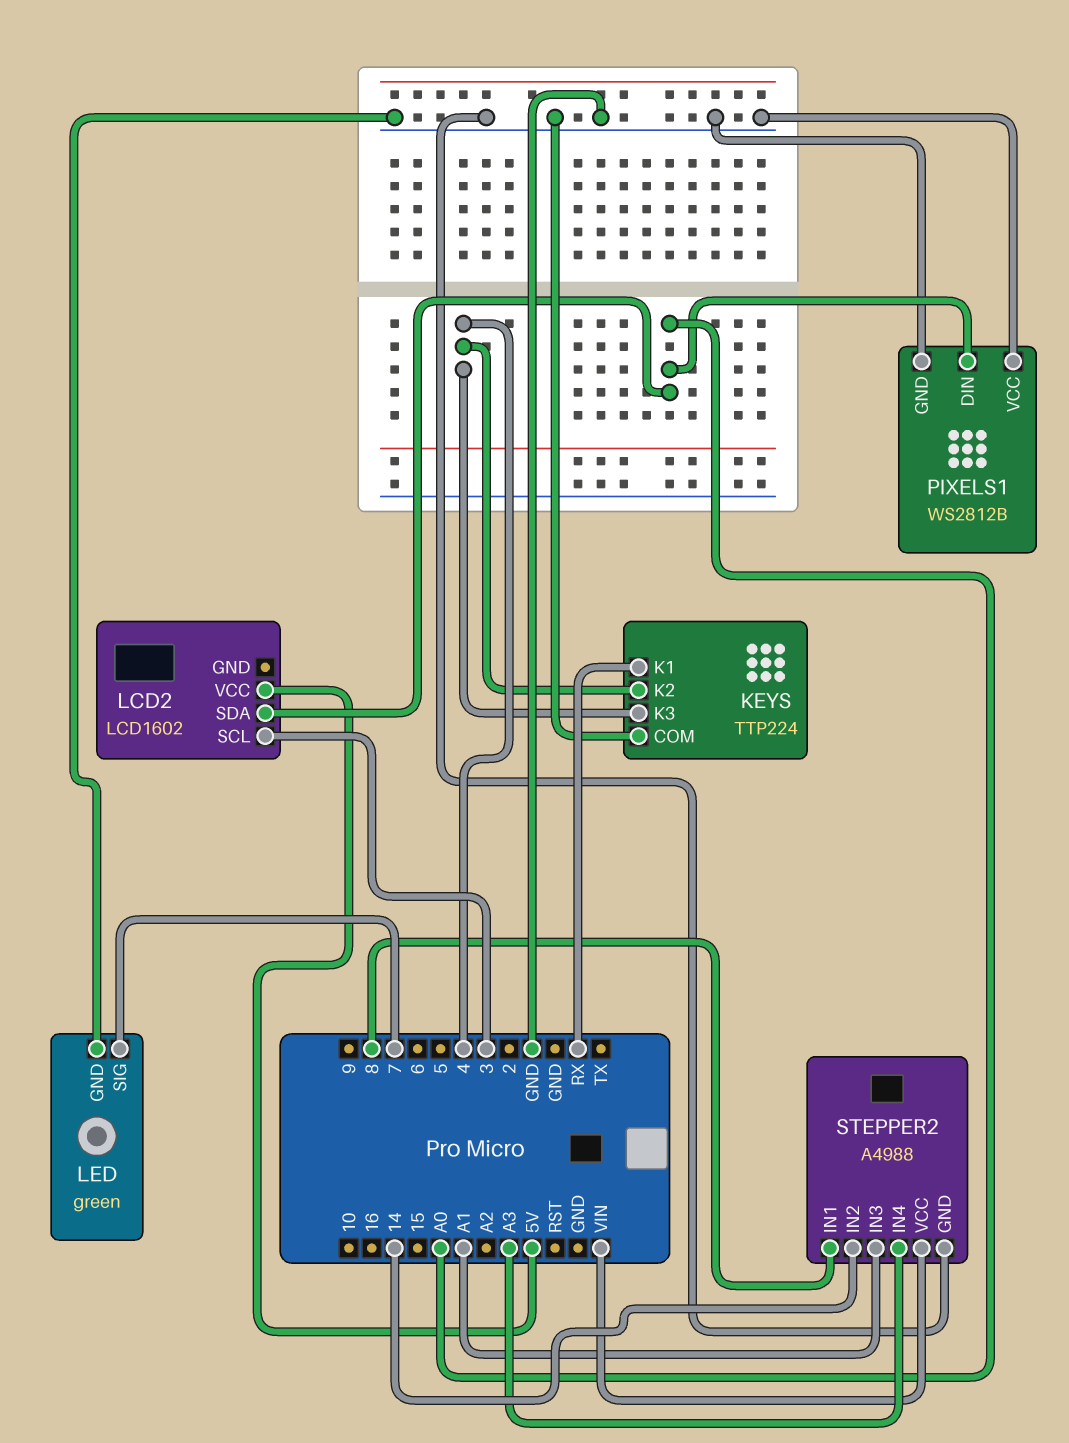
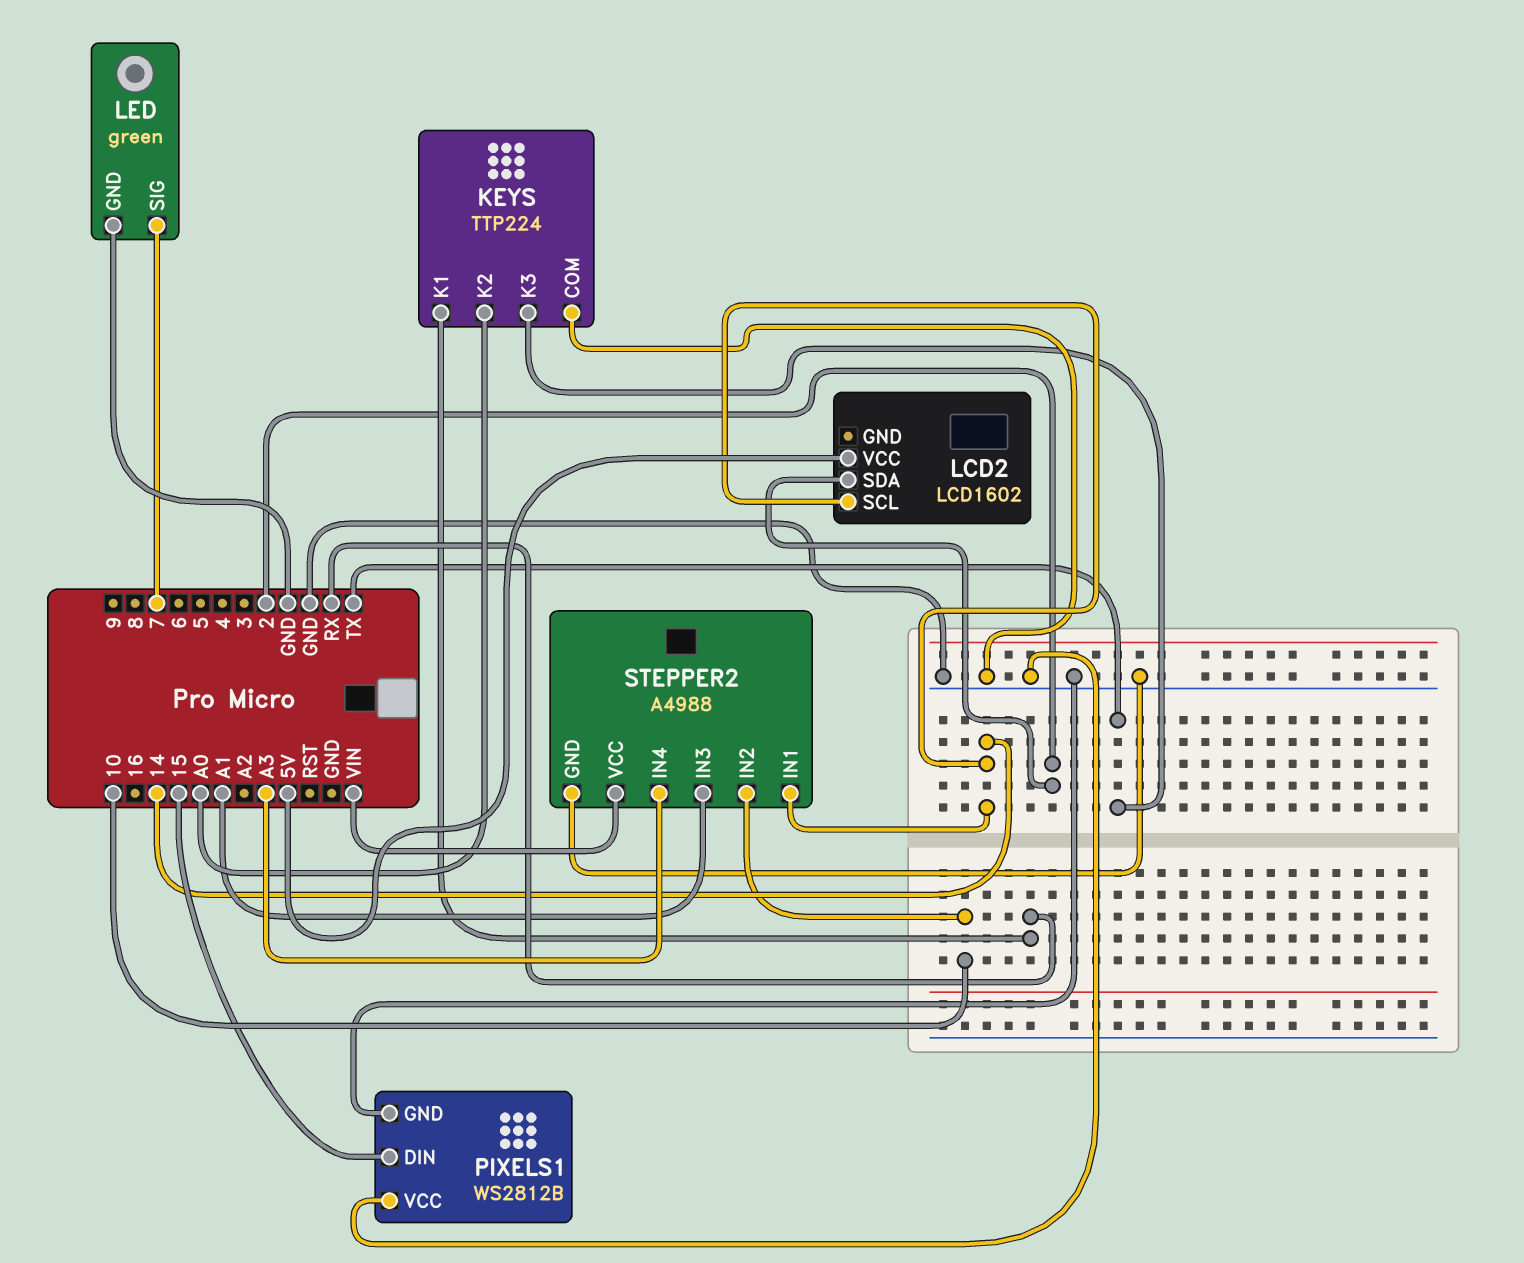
KEYS pin K2: 4 -> A0
KEYS pin K3: 4 -> TX
LCD2 pin SCL: 3 -> 14
LCD2 pin SDA: A0 -> 2
PIXELS1 pin DIN: A0 -> 15
STEPPER2 pin IN1: 8 -> 14
STEPPER2 pin IN2: 14 -> 10

